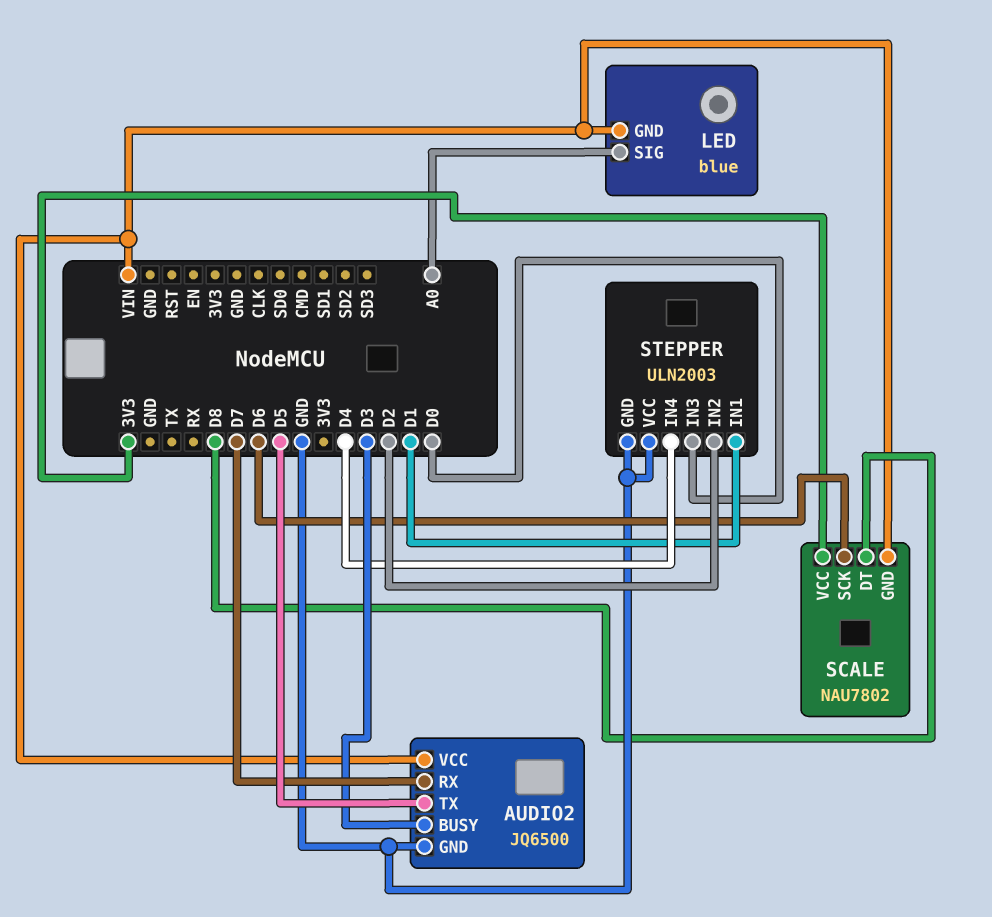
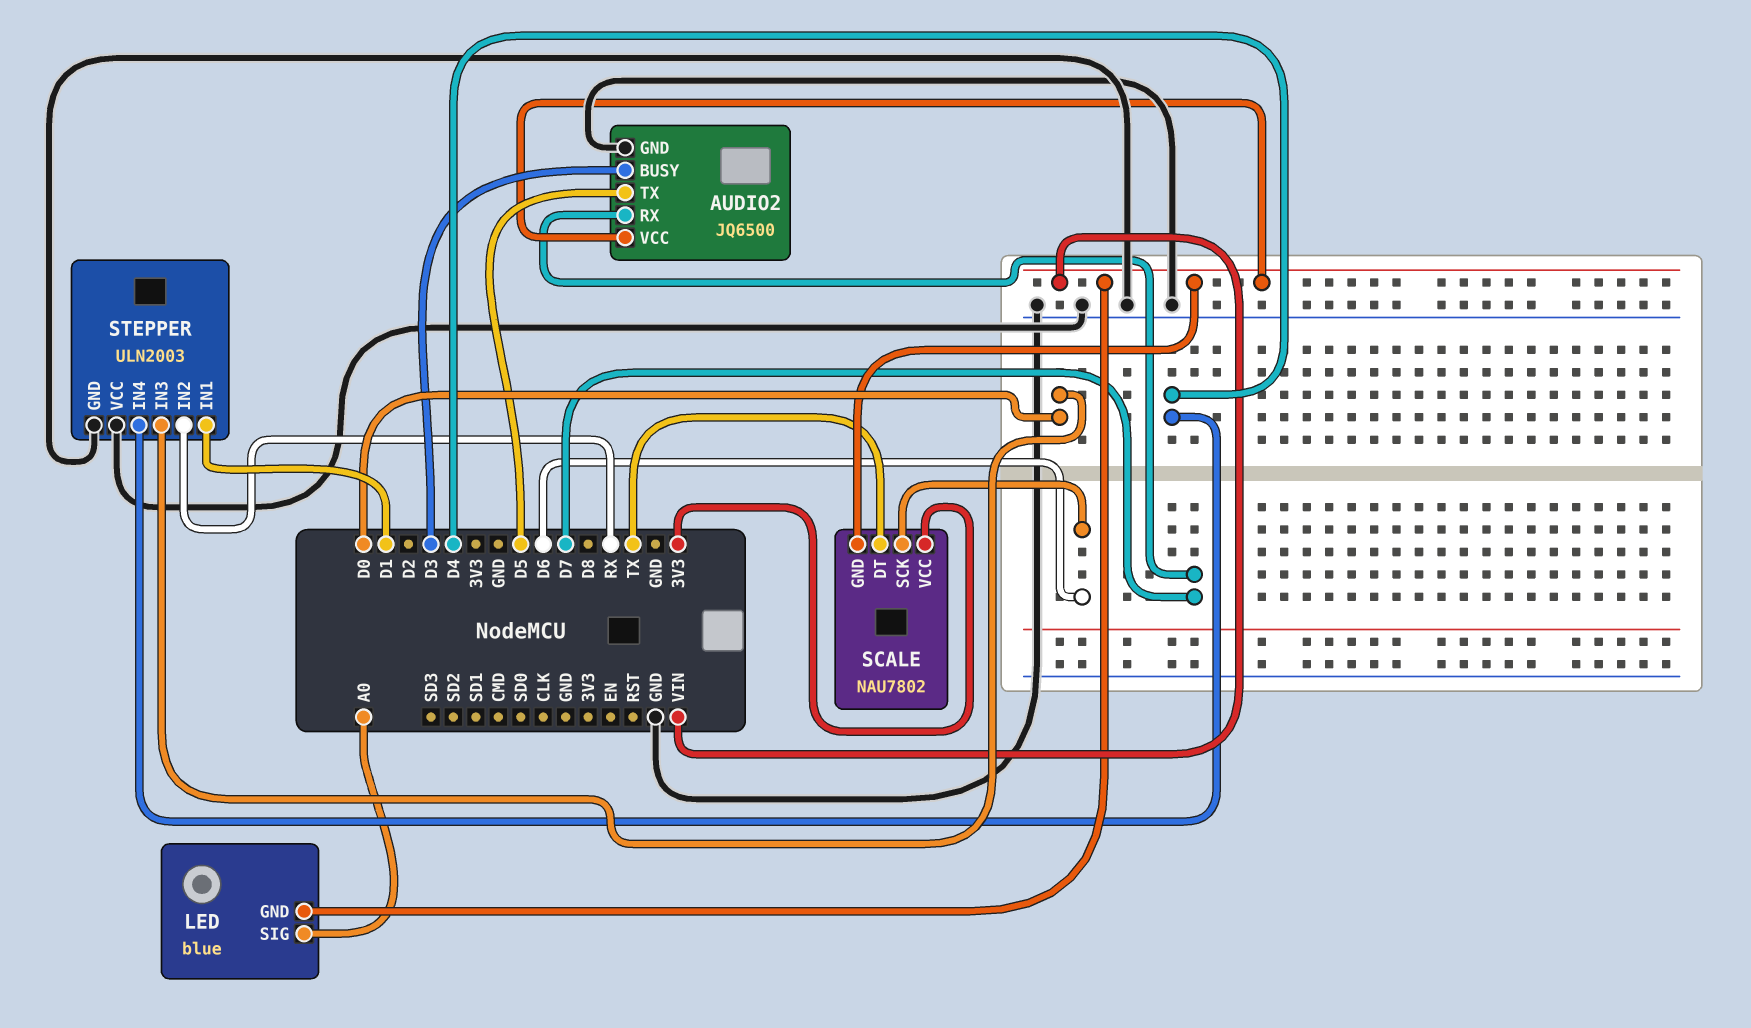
SCALE pin DT: D8 -> TX
STEPPER pin IN2: D2 -> RX

